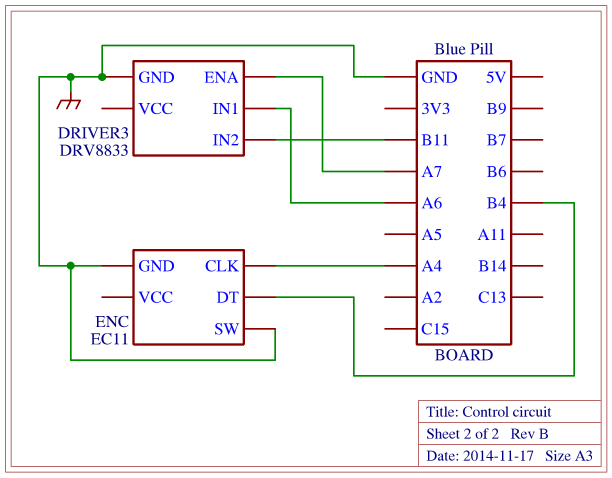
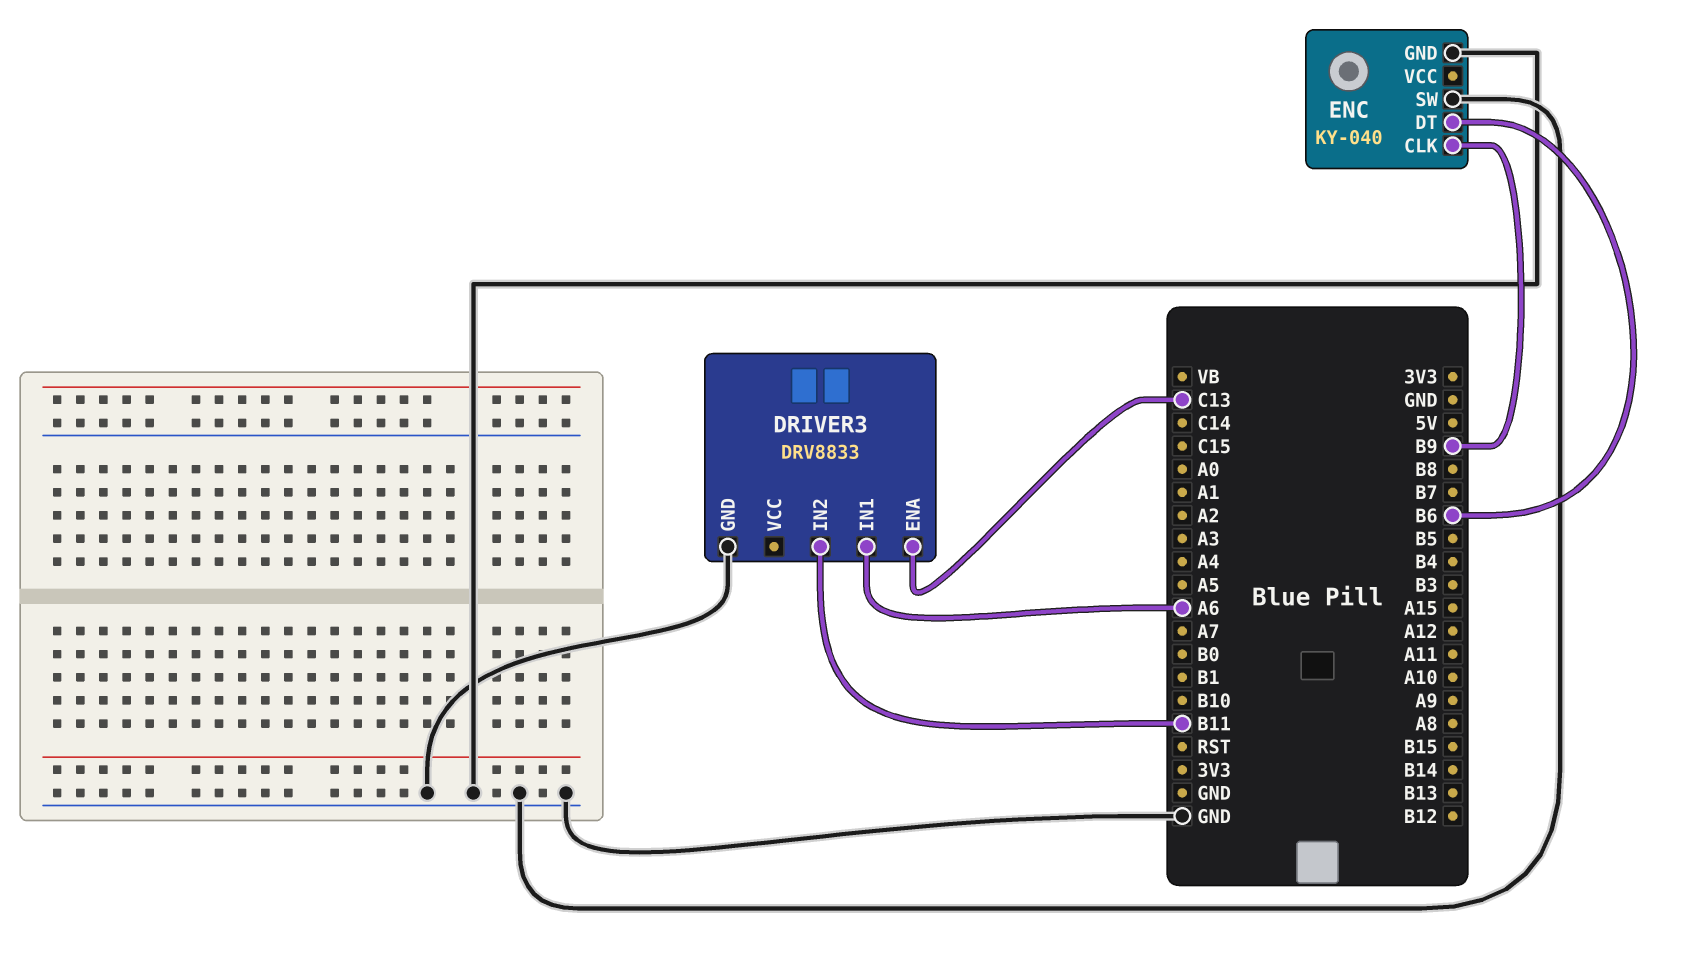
DRIVER3 pin ENA: A7 -> C13
ENC: EC11 -> KY-040
ENC pin CLK: A4 -> B9
ENC pin DT: B4 -> B6

